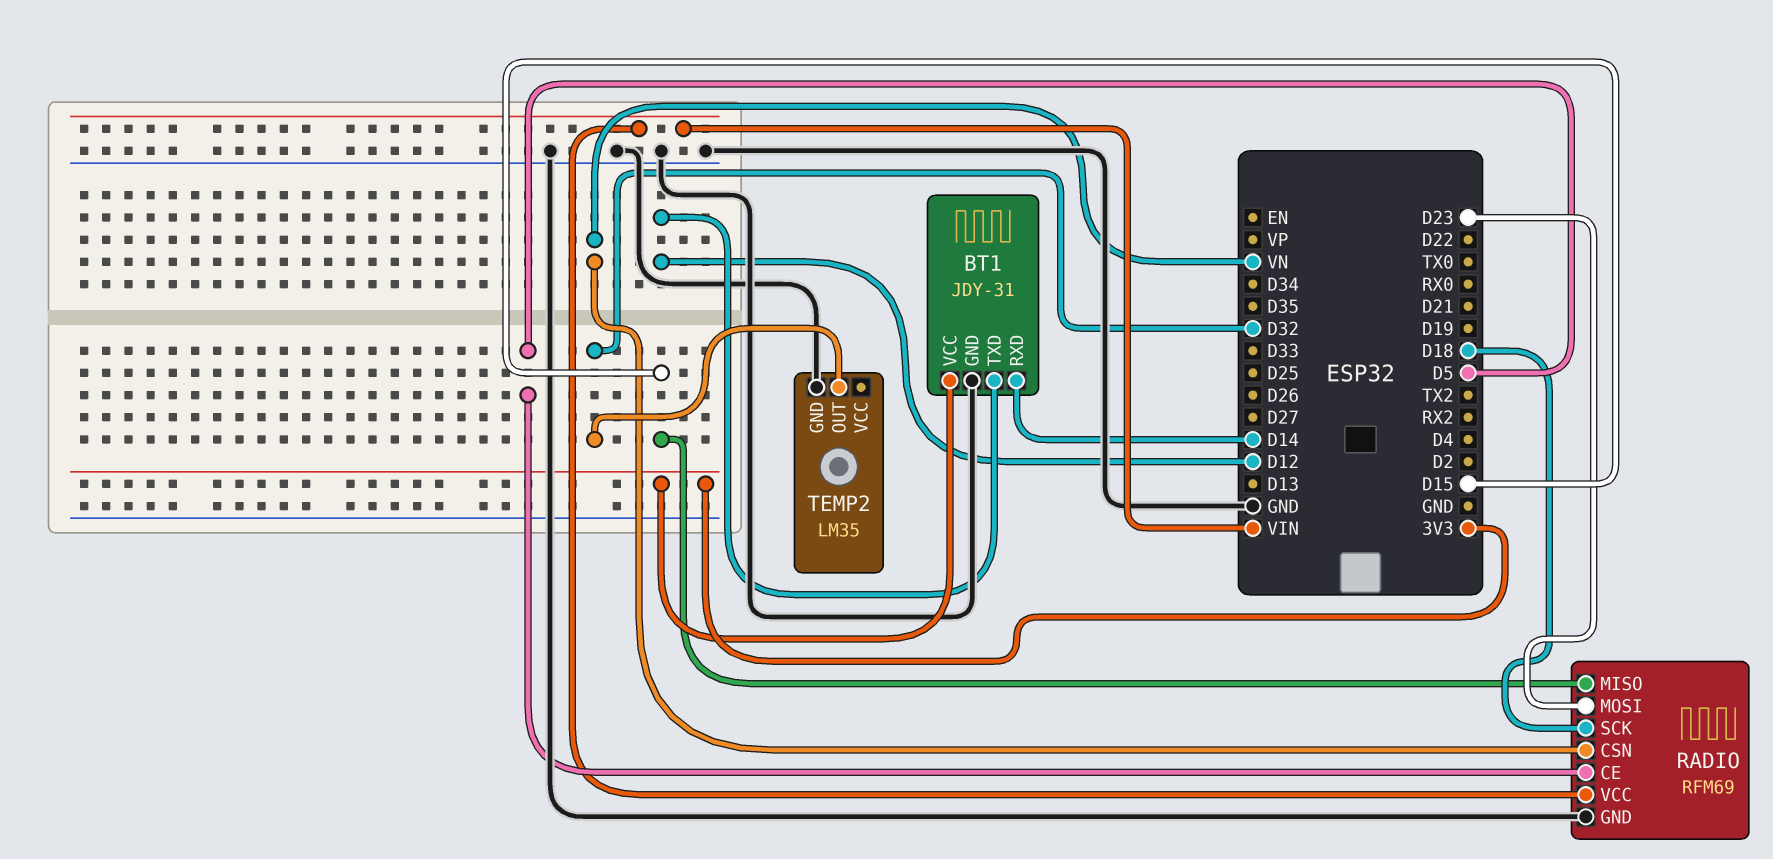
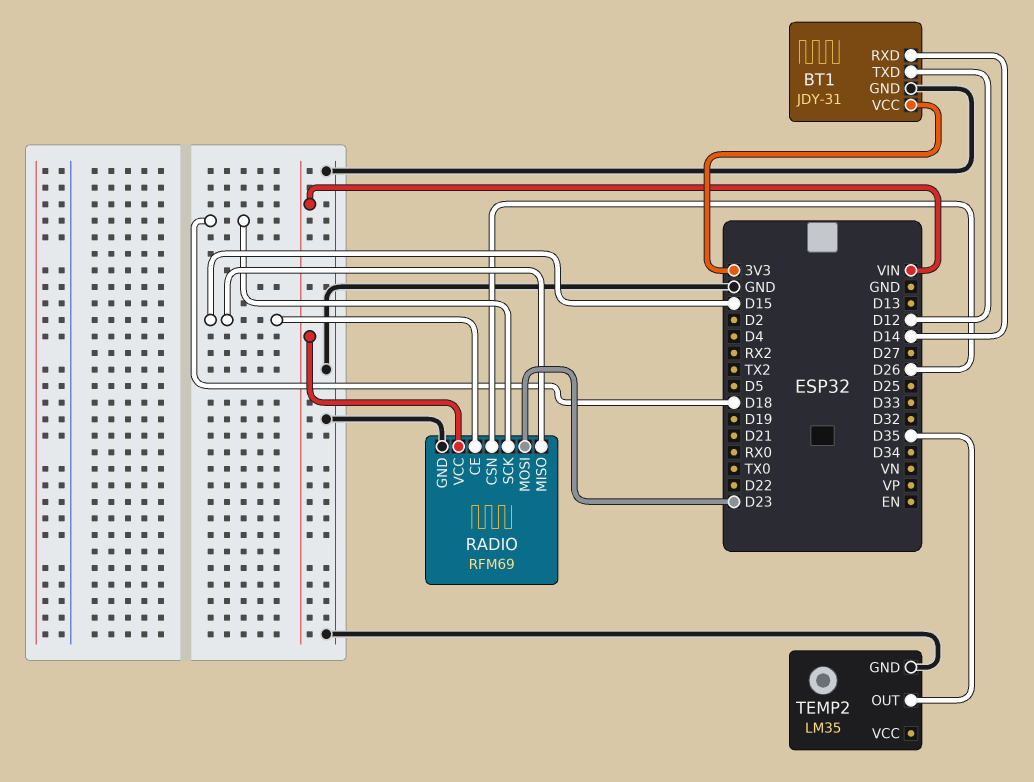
RADIO pin CE: D5 -> D15
RADIO pin CSN: VN -> D26
TEMP2 pin OUT: D32 -> D35

